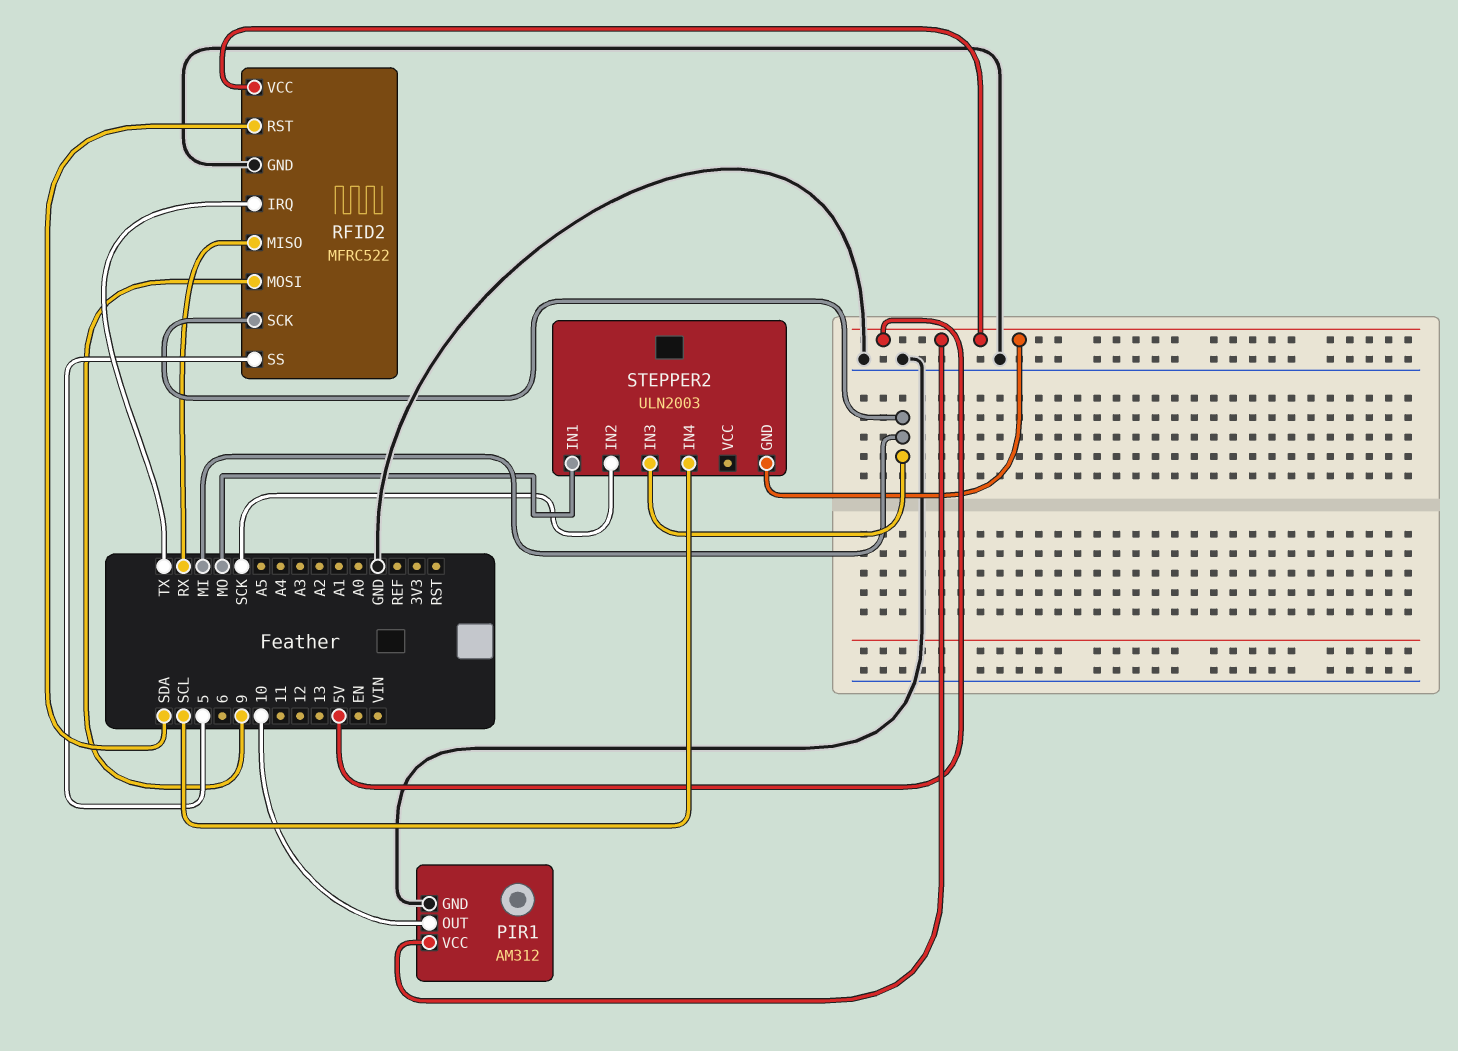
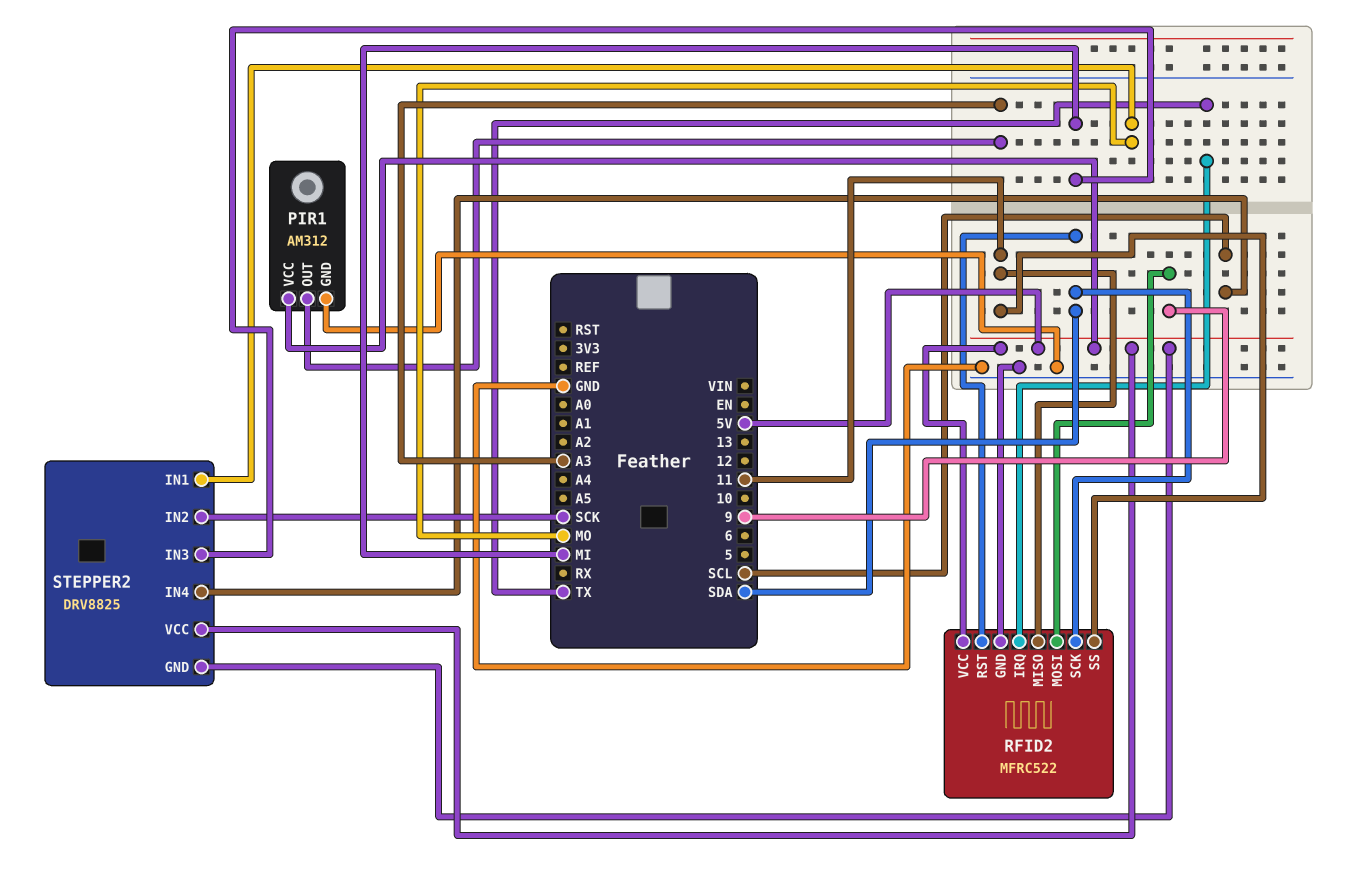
PIR1 pin OUT: 10 -> A3
RFID2 pin MISO: RX -> 11
RFID2 pin SCK: MI -> SDA
RFID2 pin SS: 5 -> 11
STEPPER2: ULN2003 -> DRV8825
STEPPER2 pin VCC: none -> 5V

